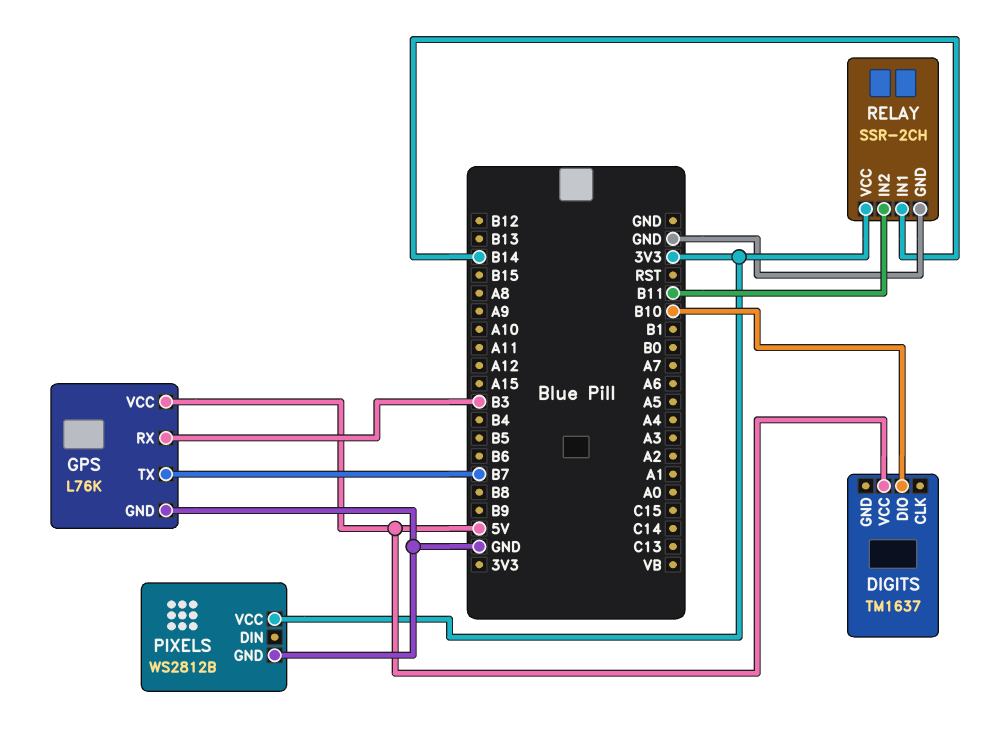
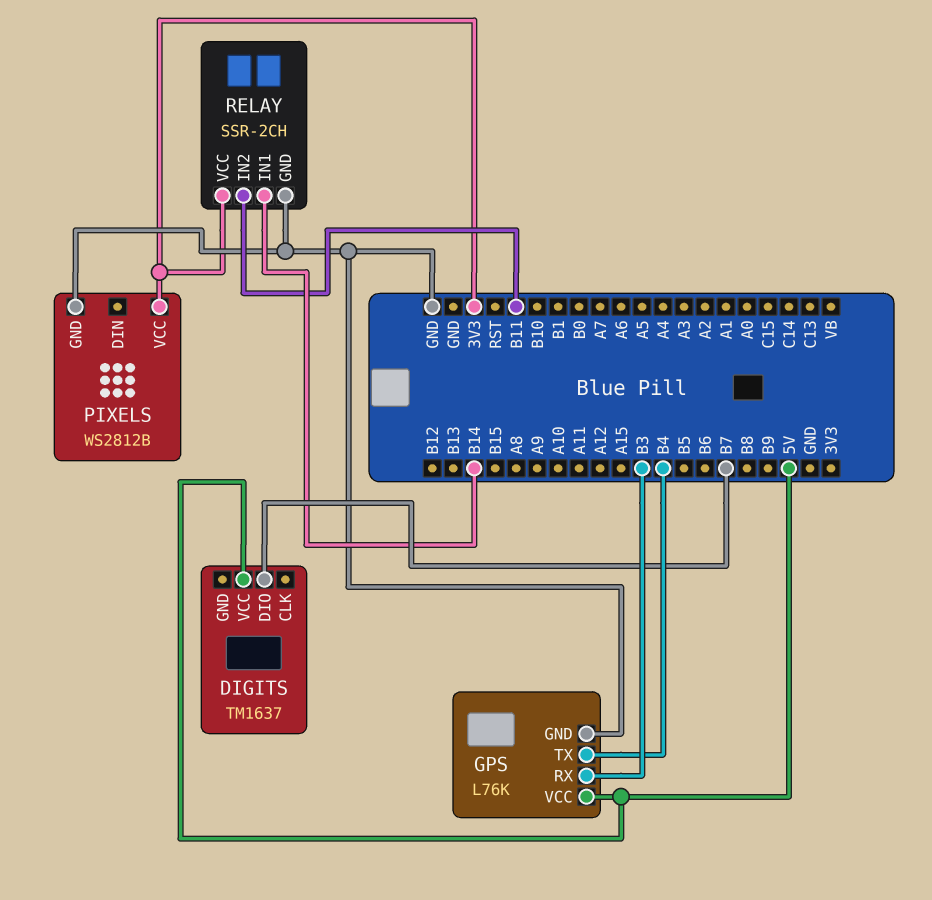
DIGITS pin DIO: B10 -> B7
GPS pin TX: B7 -> B4

